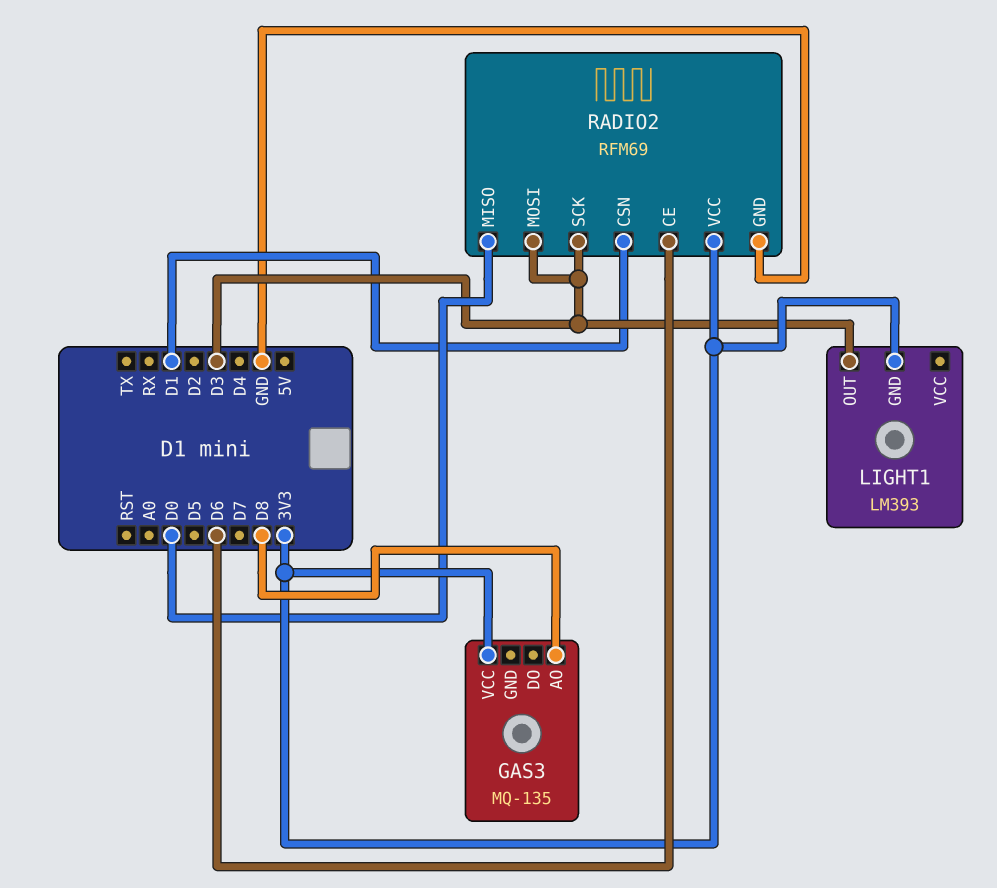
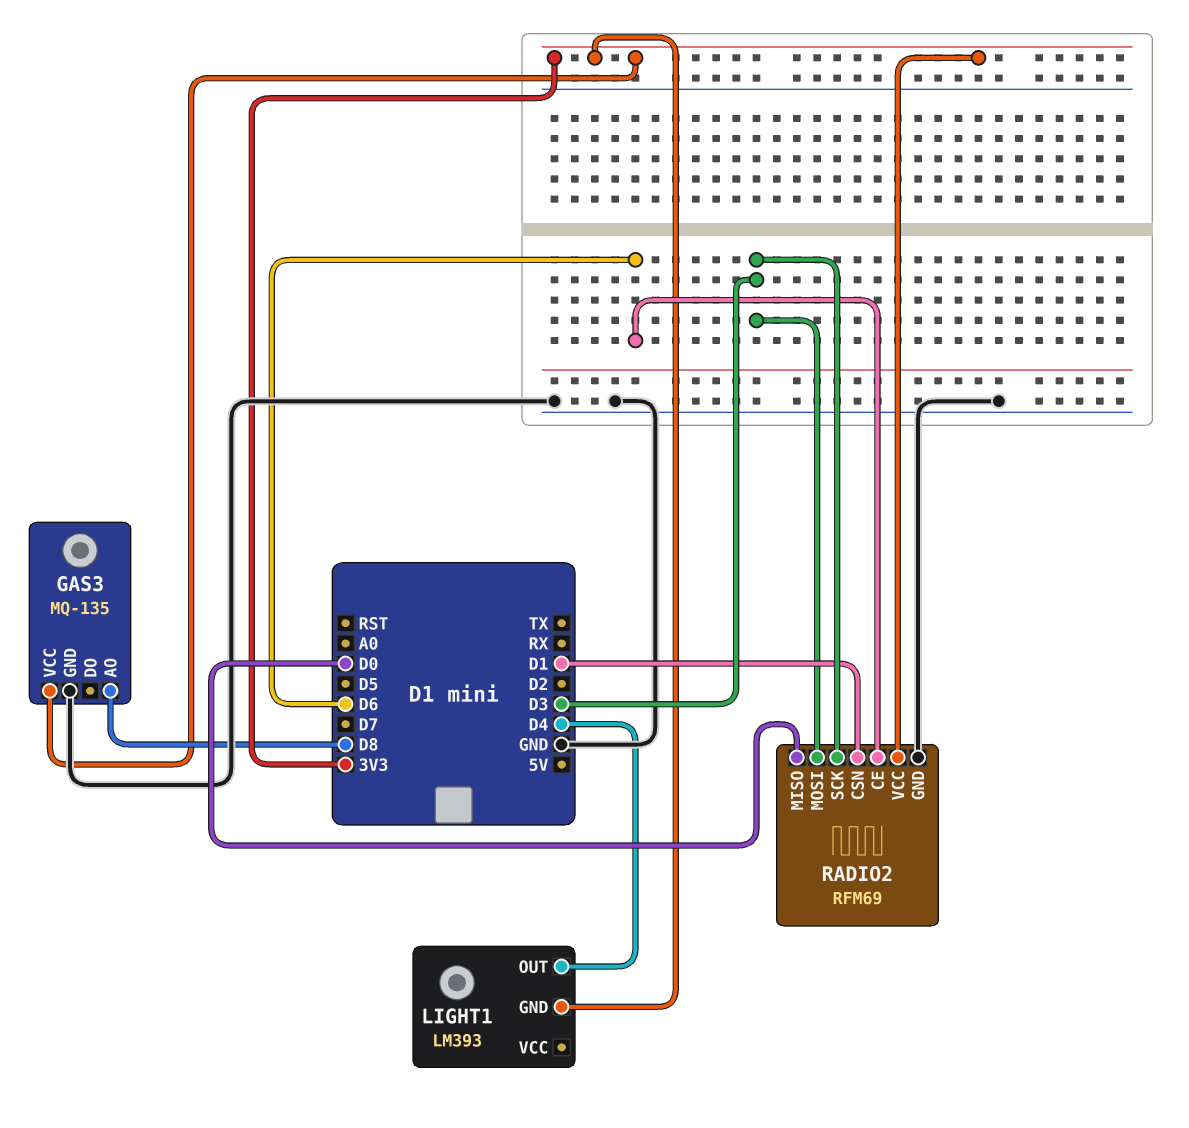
GAS3 pin GND: none -> GND
LIGHT1 pin OUT: D3 -> D4

